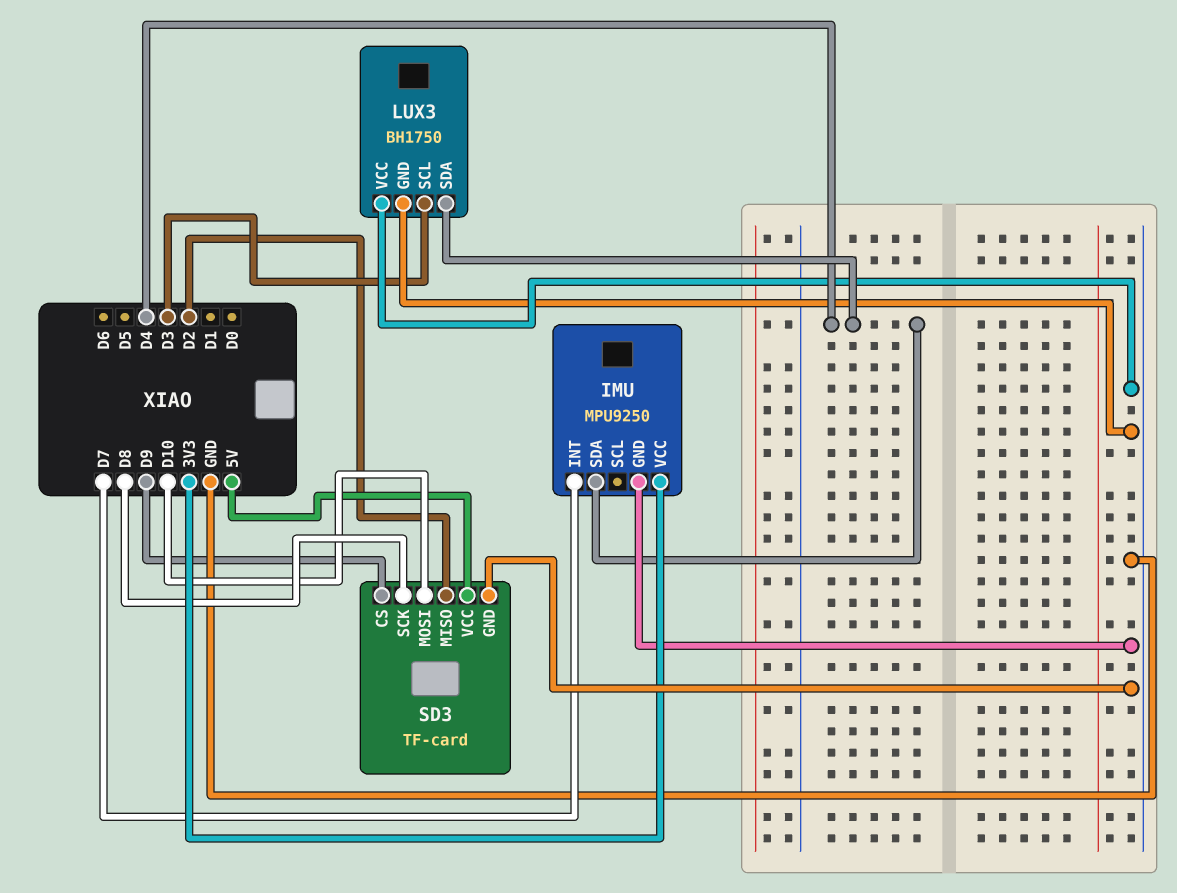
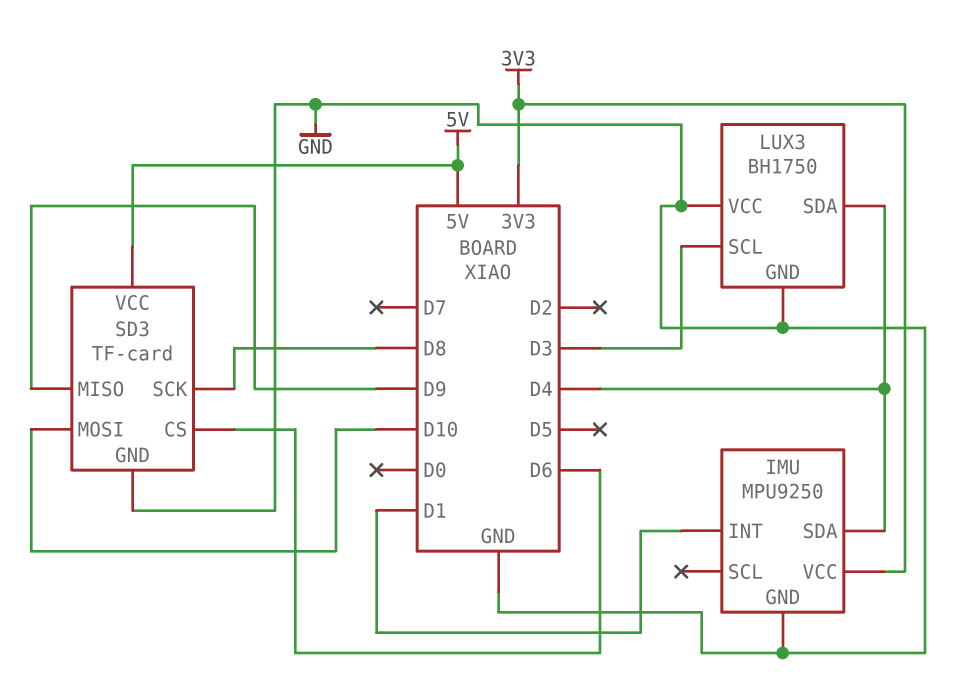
IMU pin INT: D7 -> D1
SD3 pin CS: D9 -> D6
SD3 pin MISO: D2 -> D9

